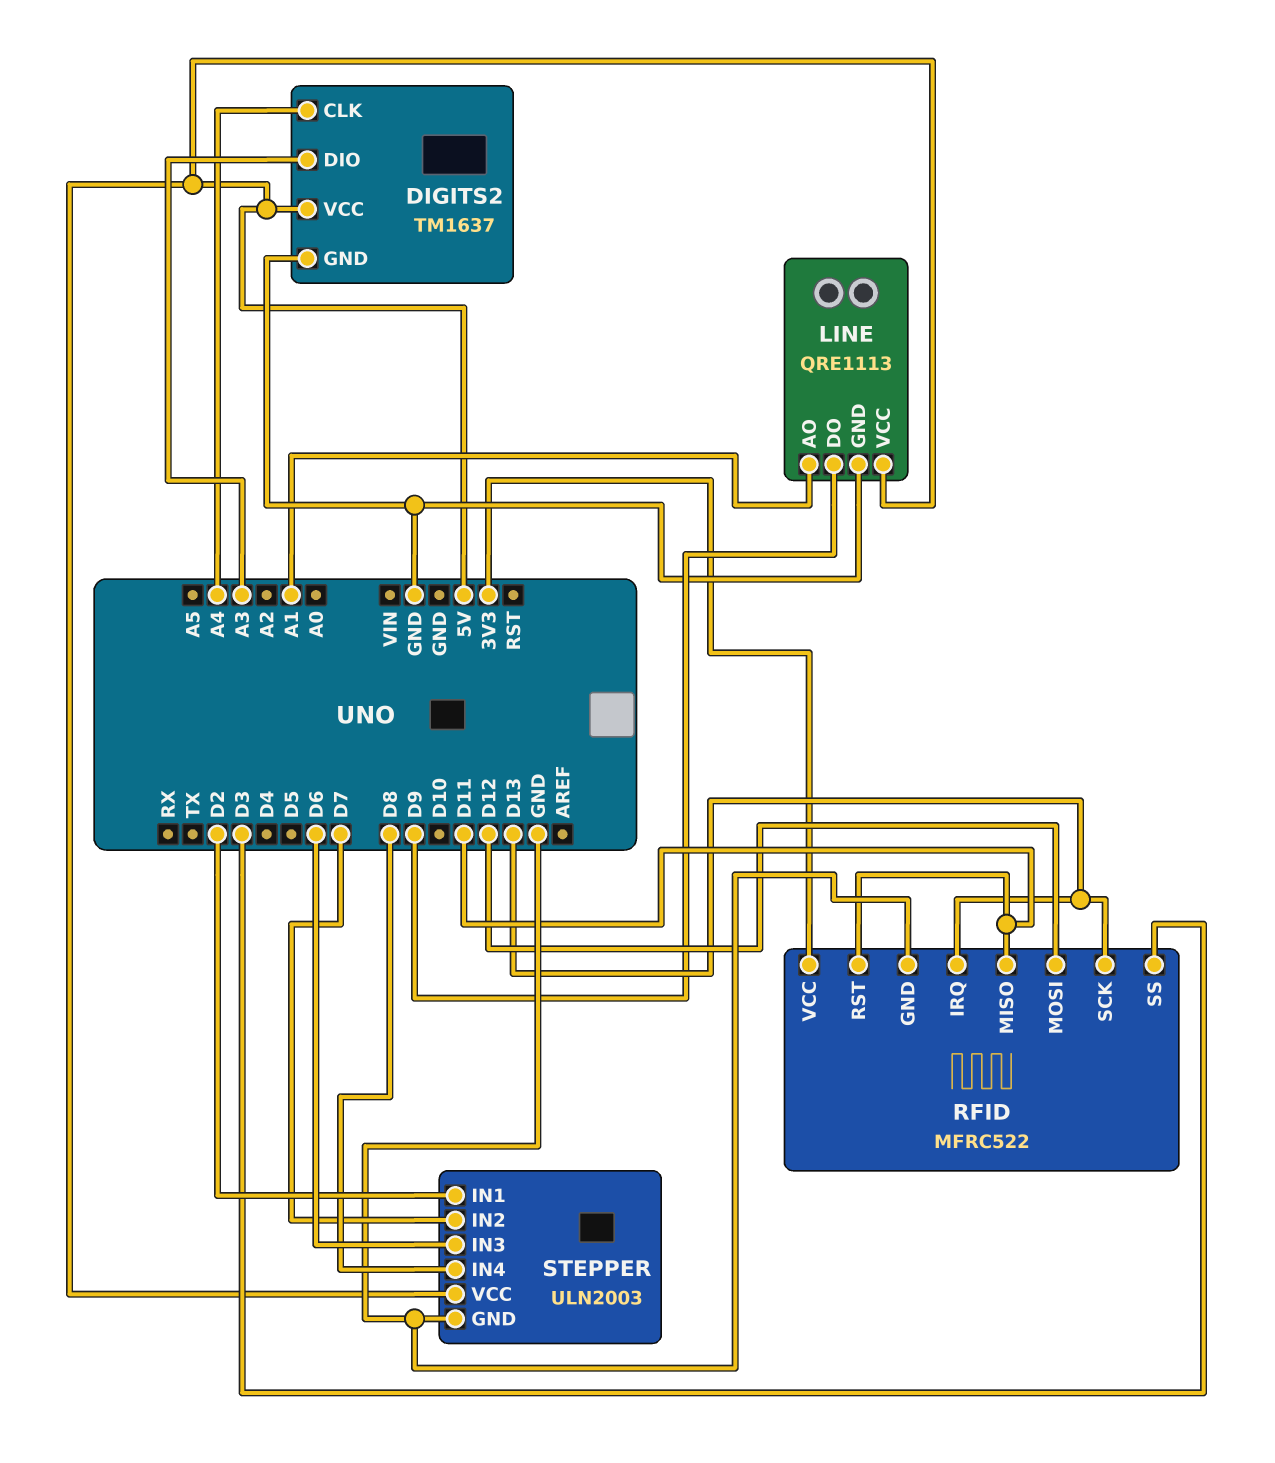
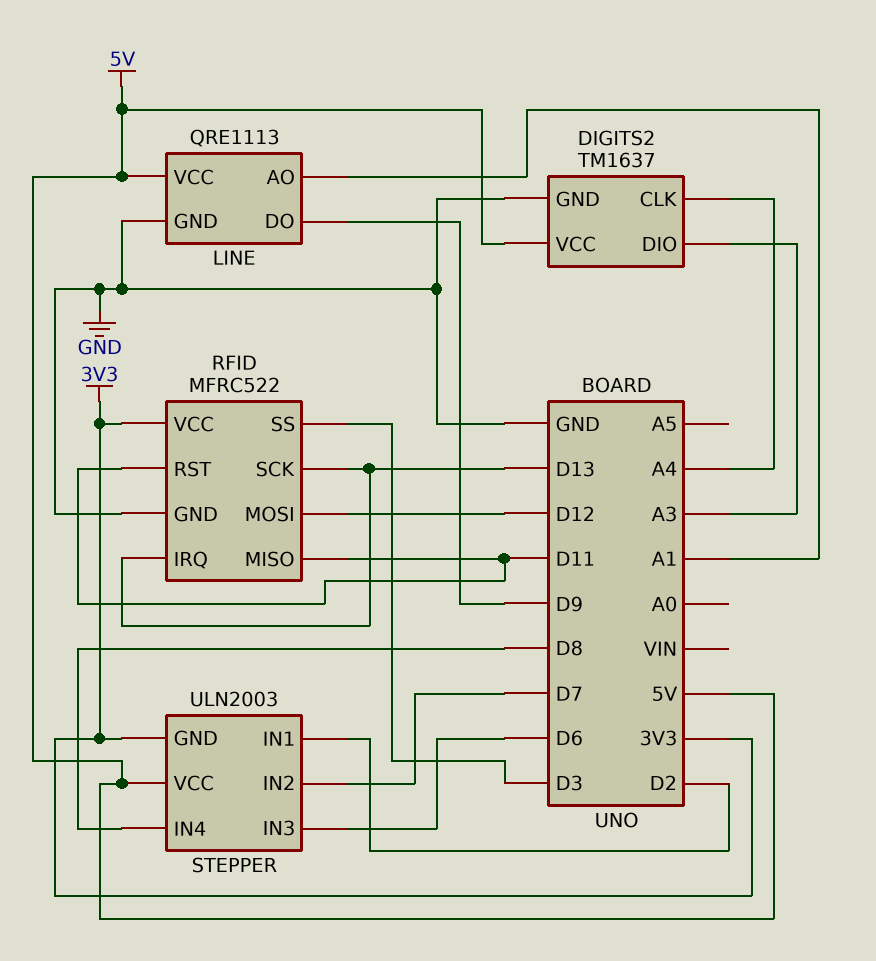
STEPPER pin GND: GND -> 3V3

